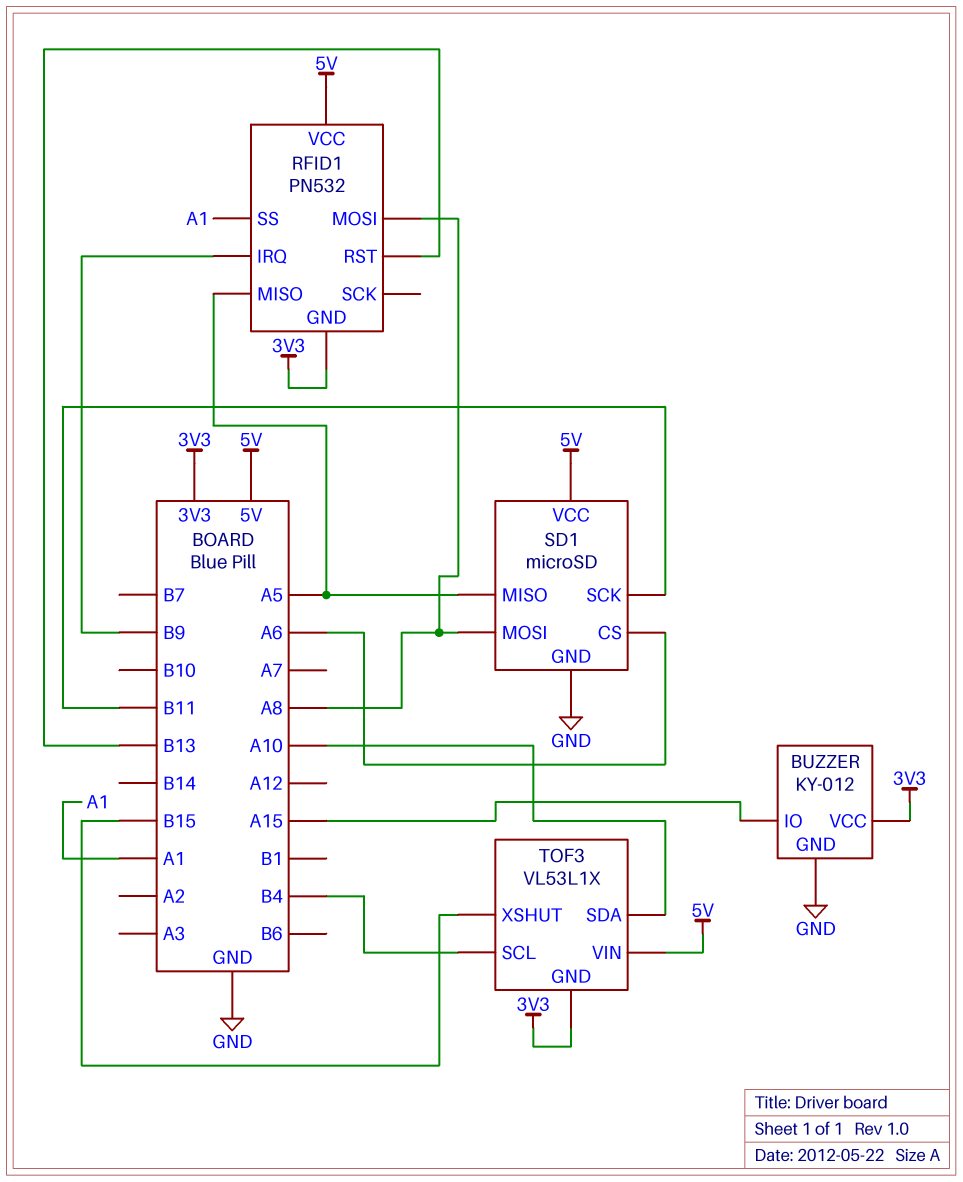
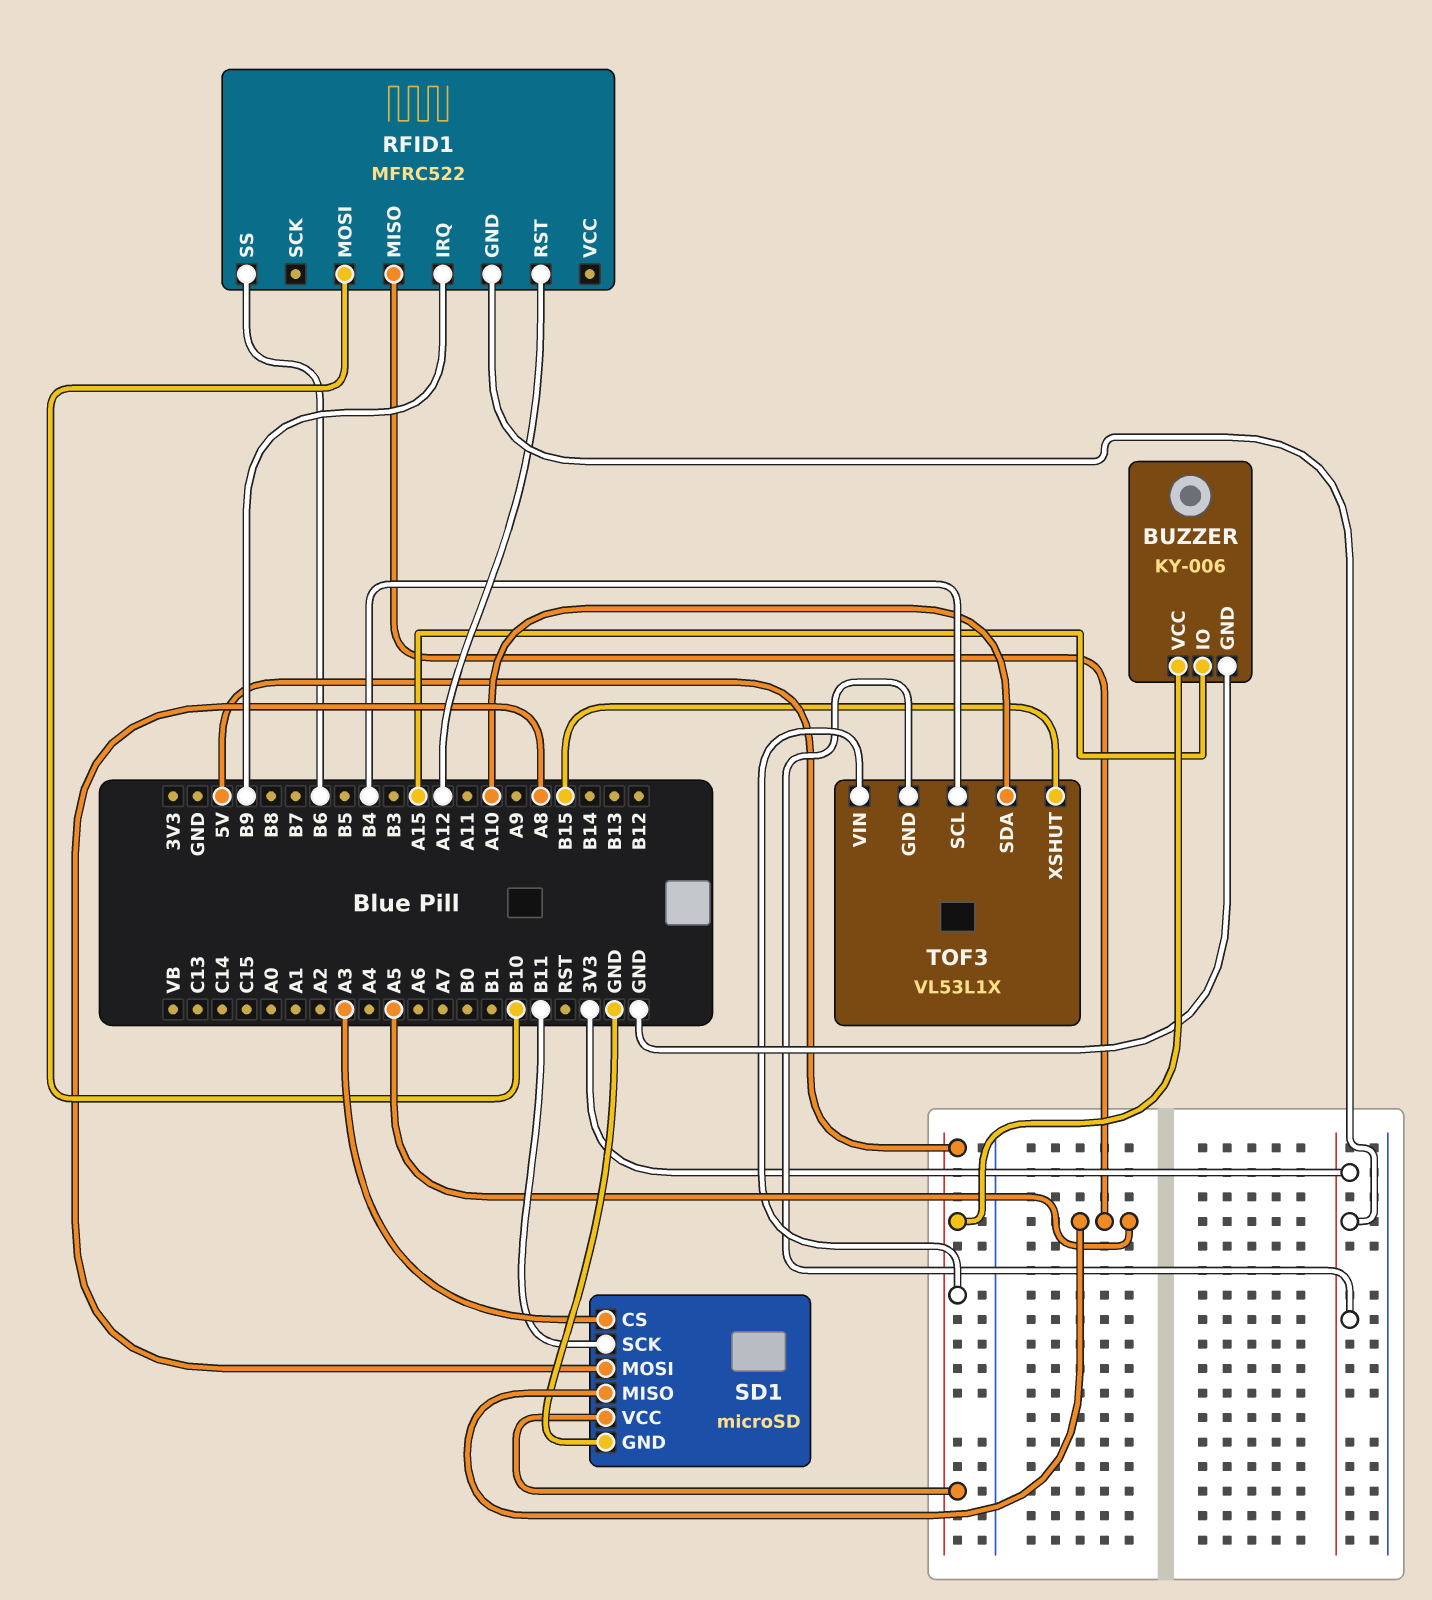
BUZZER: KY-012 -> KY-006
BUZZER pin VCC: 3V3 -> 5V
RFID1: PN532 -> MFRC522
RFID1 pin MOSI: A8 -> B10
RFID1 pin RST: B13 -> A12
RFID1 pin SS: A1 -> B6
RFID1 pin VCC: 5V -> none
SD1 pin CS: A6 -> A3

